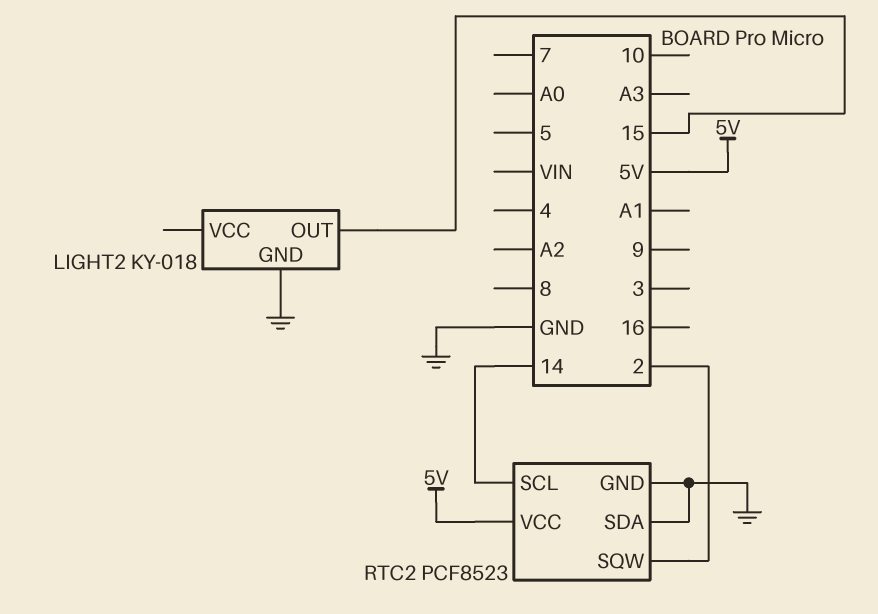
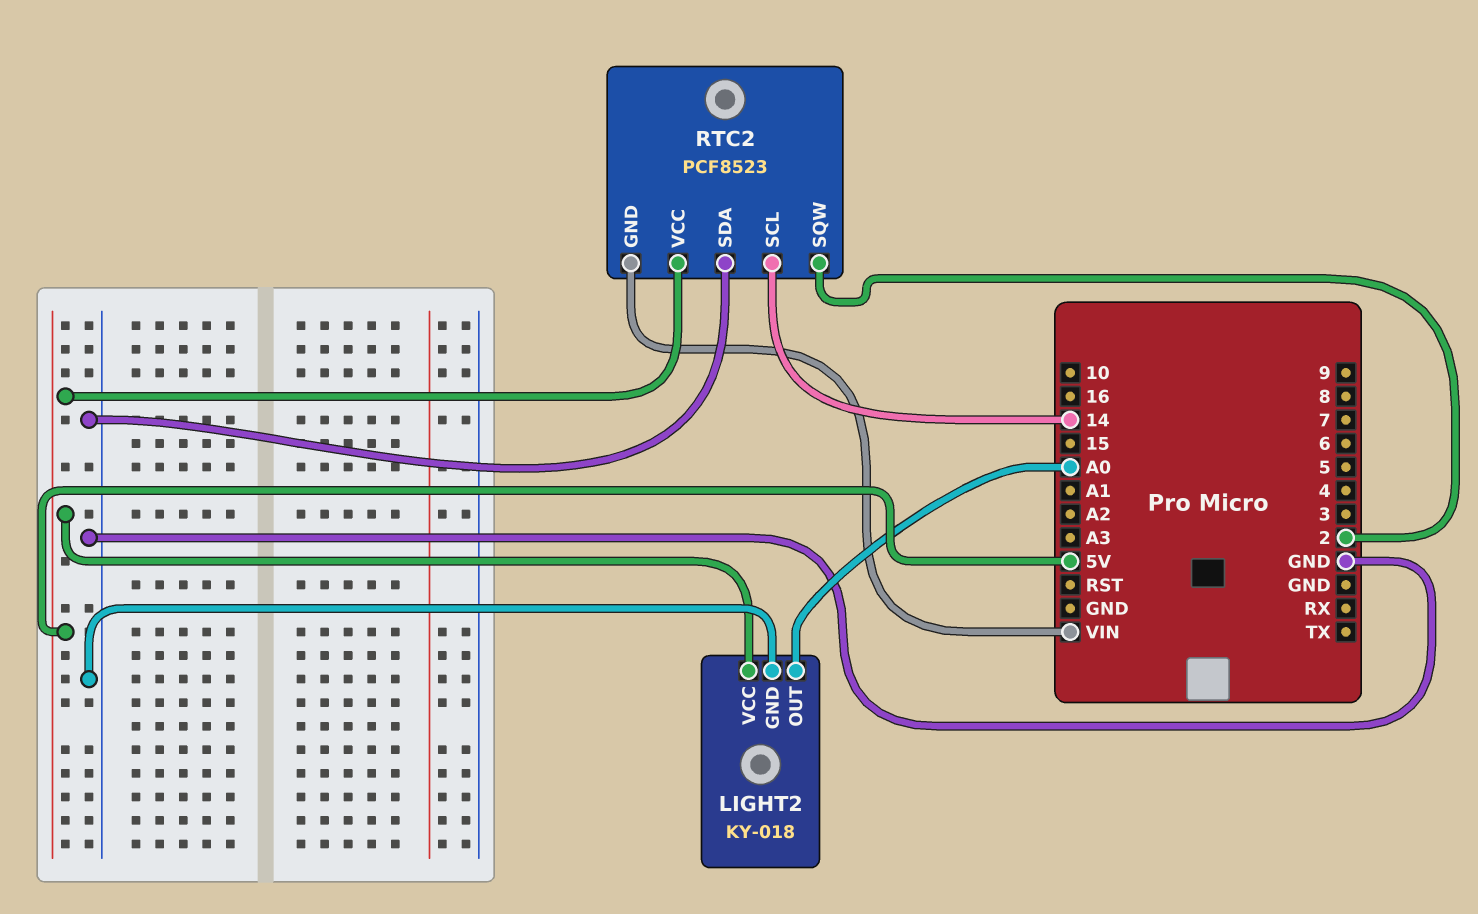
LIGHT2 pin OUT: 15 -> A0
LIGHT2 pin VCC: none -> 5V
RTC2 pin GND: GND -> VIN

